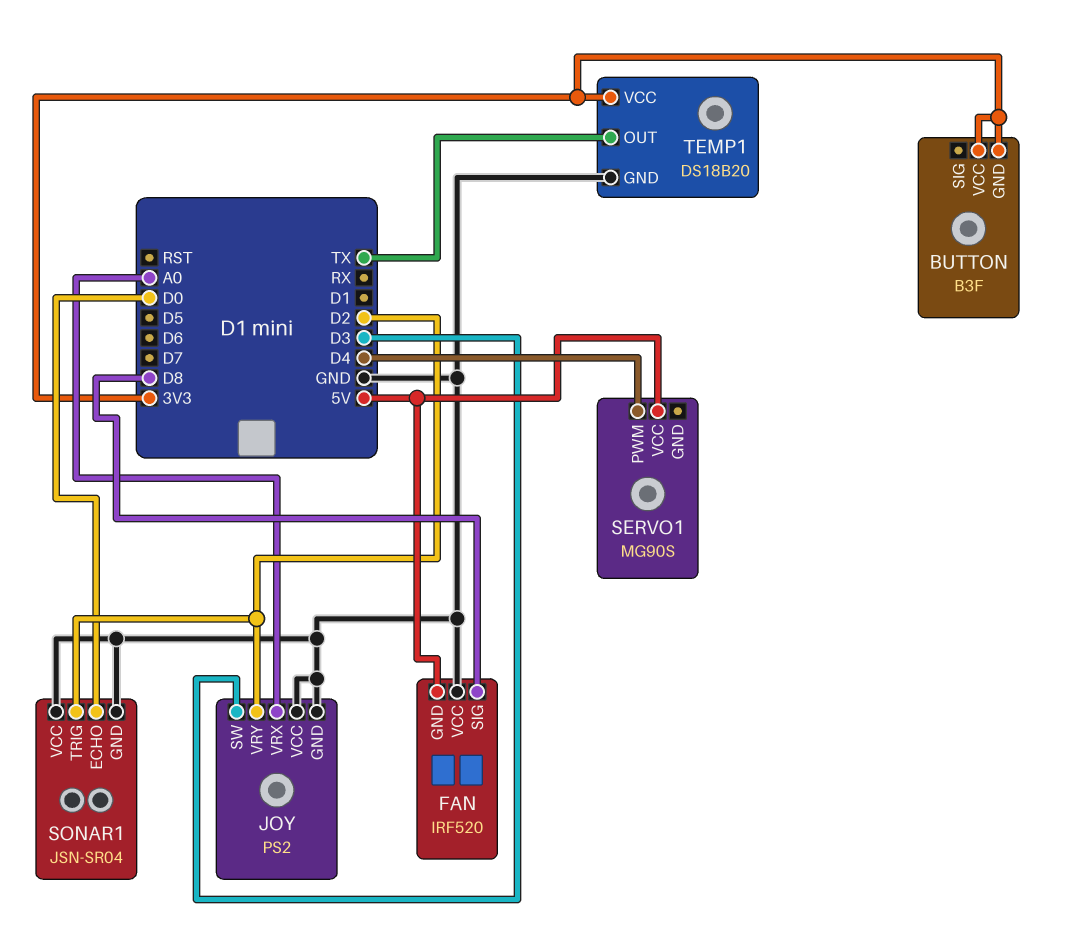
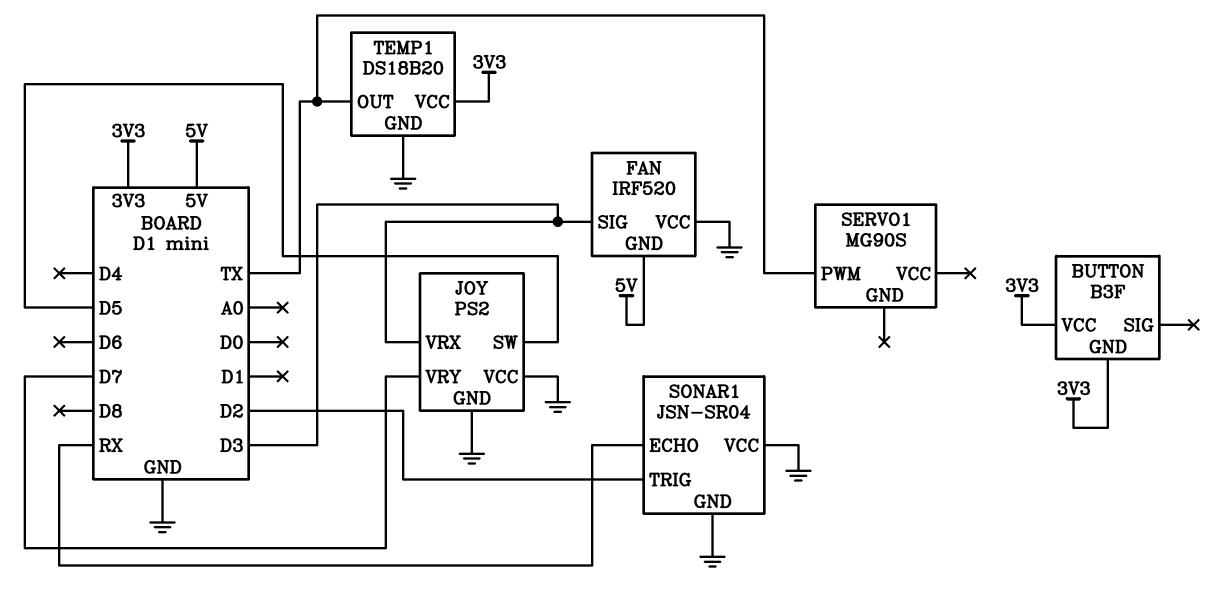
FAN pin SIG: D8 -> D3
JOY pin SW: D3 -> D5
JOY pin VRX: A0 -> D3
JOY pin VRY: D2 -> D7
SERVO1 pin PWM: D4 -> TX
SERVO1 pin VCC: 5V -> none
SONAR1 pin ECHO: D0 -> RX

